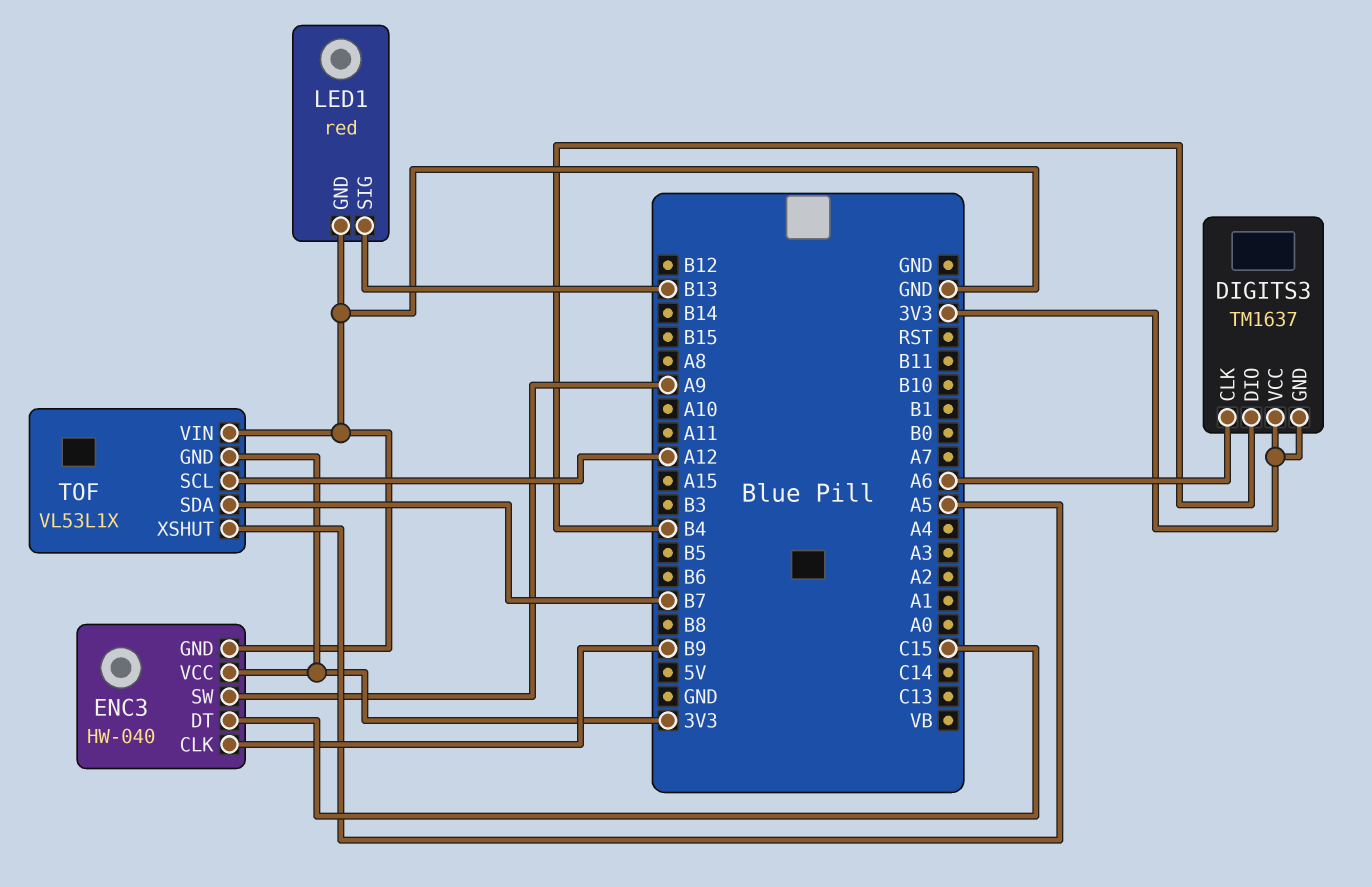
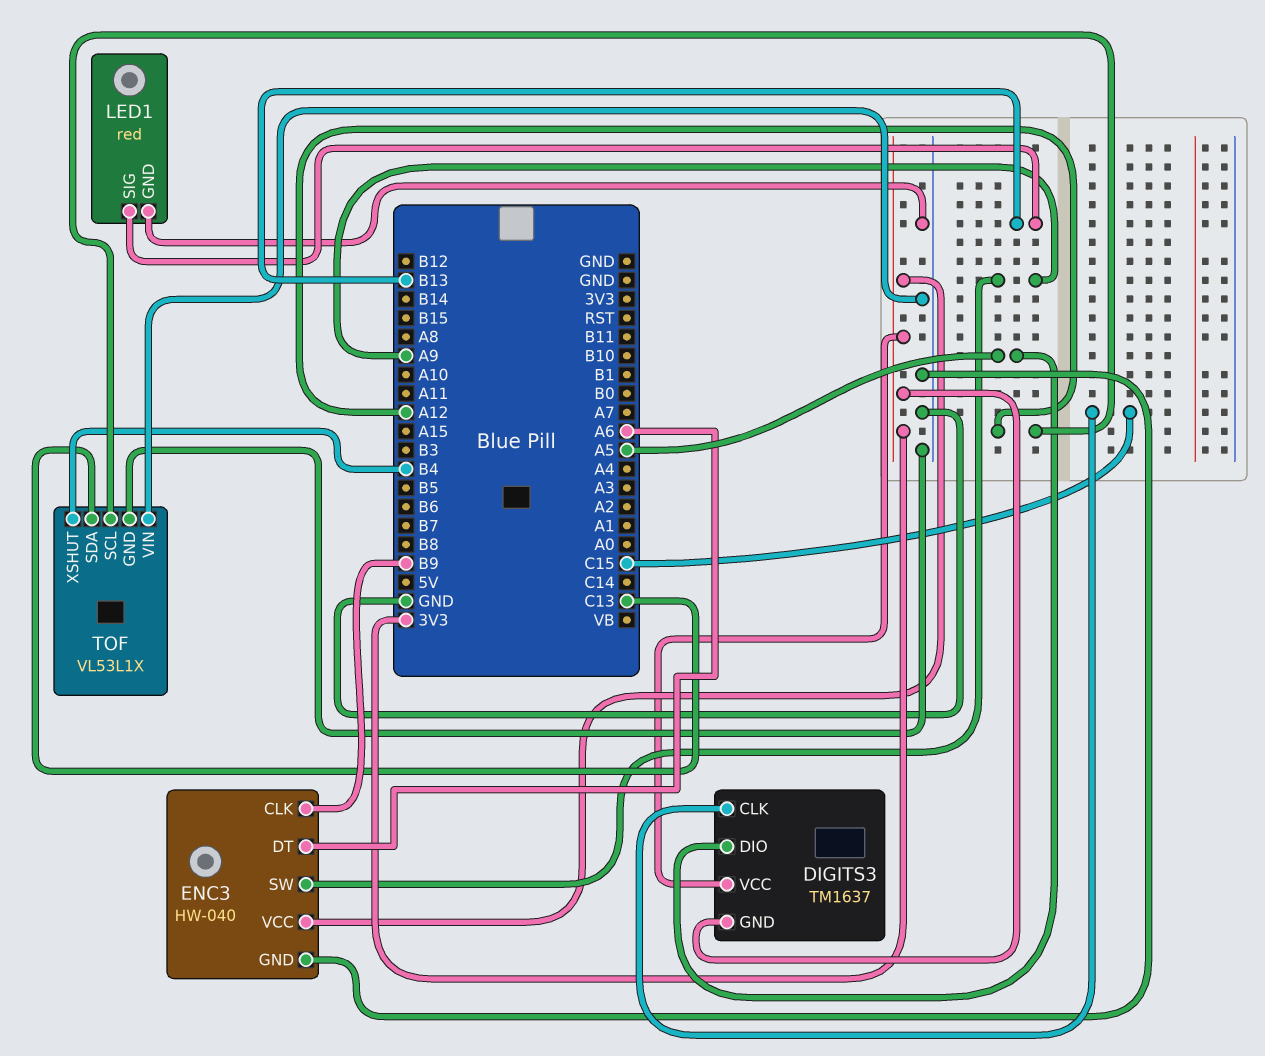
DIGITS3 pin CLK: A6 -> C15
DIGITS3 pin DIO: B4 -> A5
ENC3 pin DT: C15 -> A6
TOF pin GND: 3V3 -> GND
TOF pin SDA: B7 -> C13
TOF pin XSHUT: A5 -> B4

